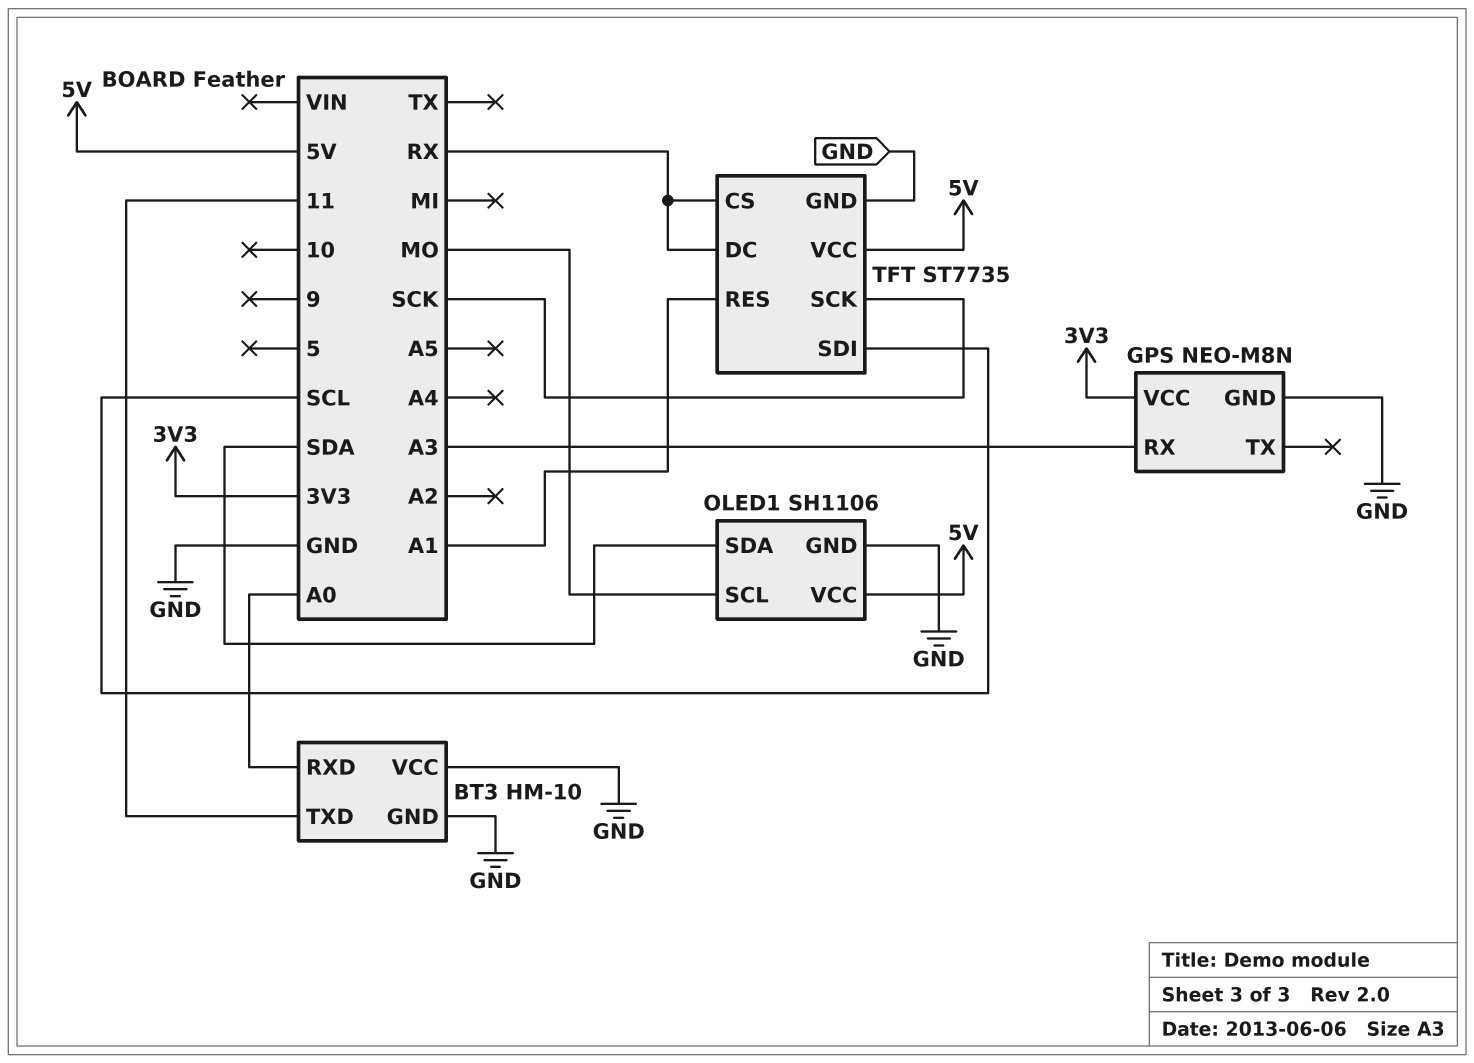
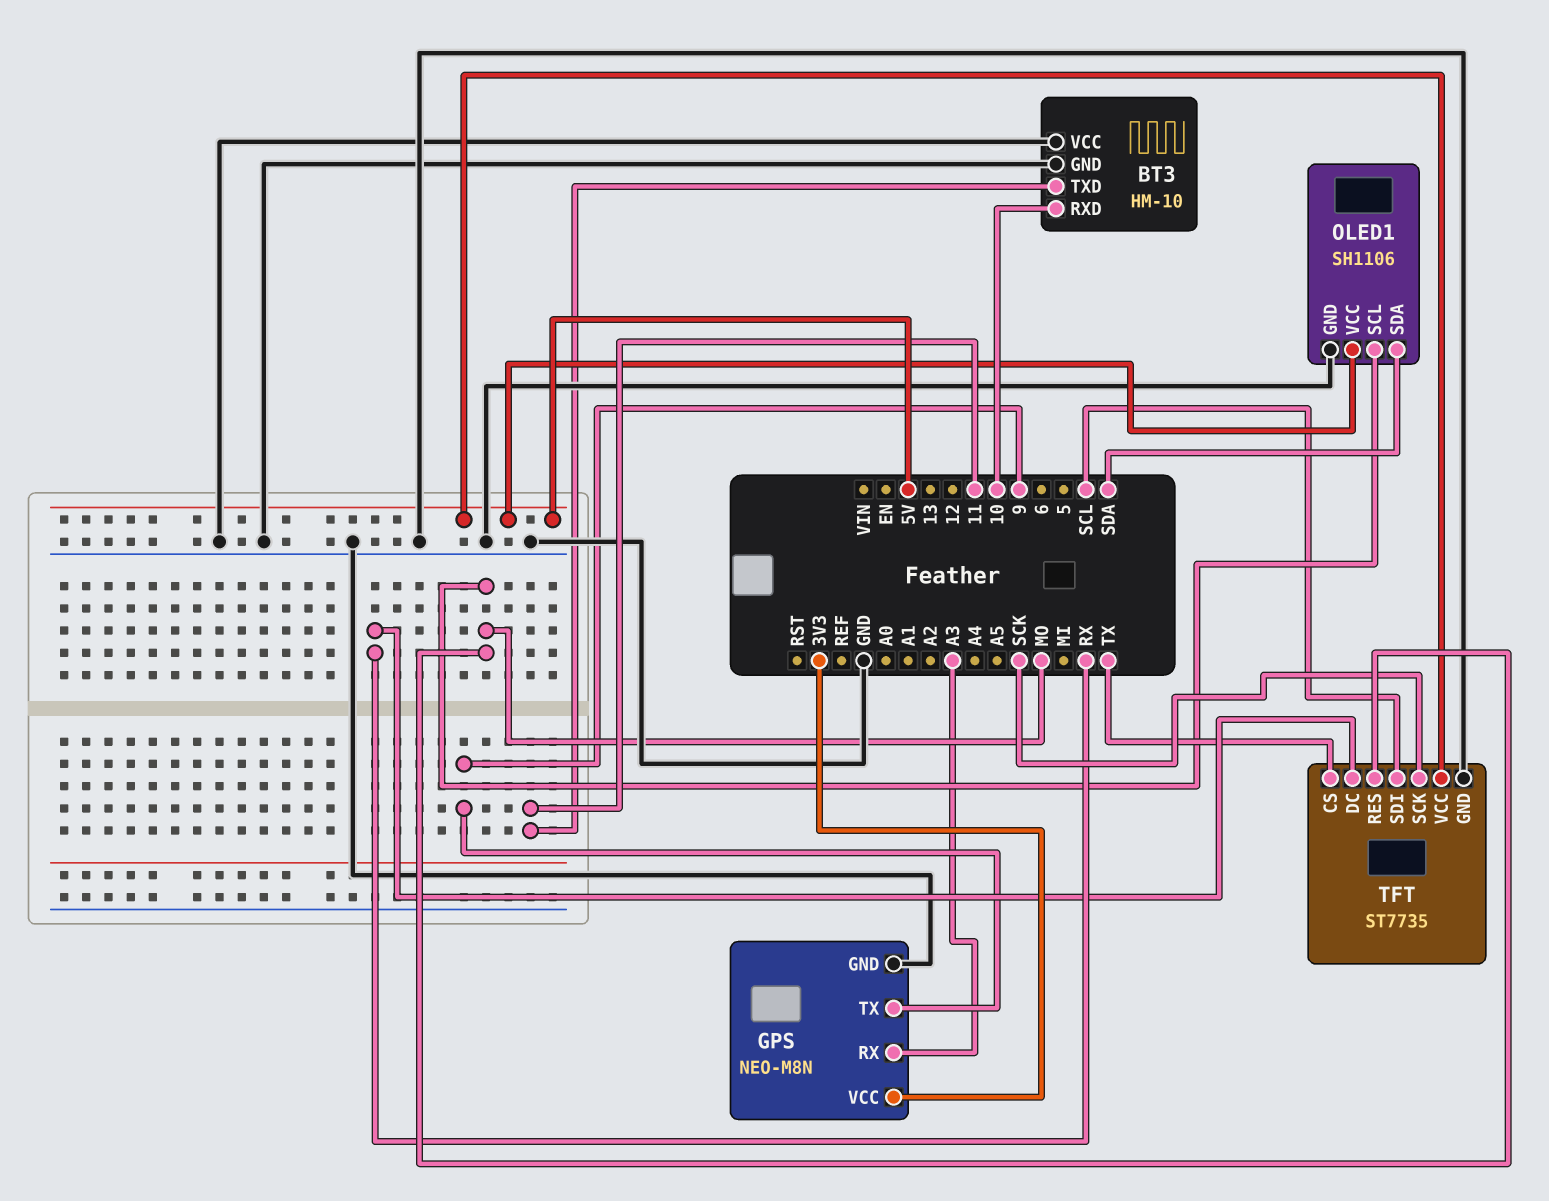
BT3 pin RXD: A0 -> 10
GPS pin TX: none -> 9
TFT pin CS: RX -> TX
TFT pin RES: A1 -> MO

